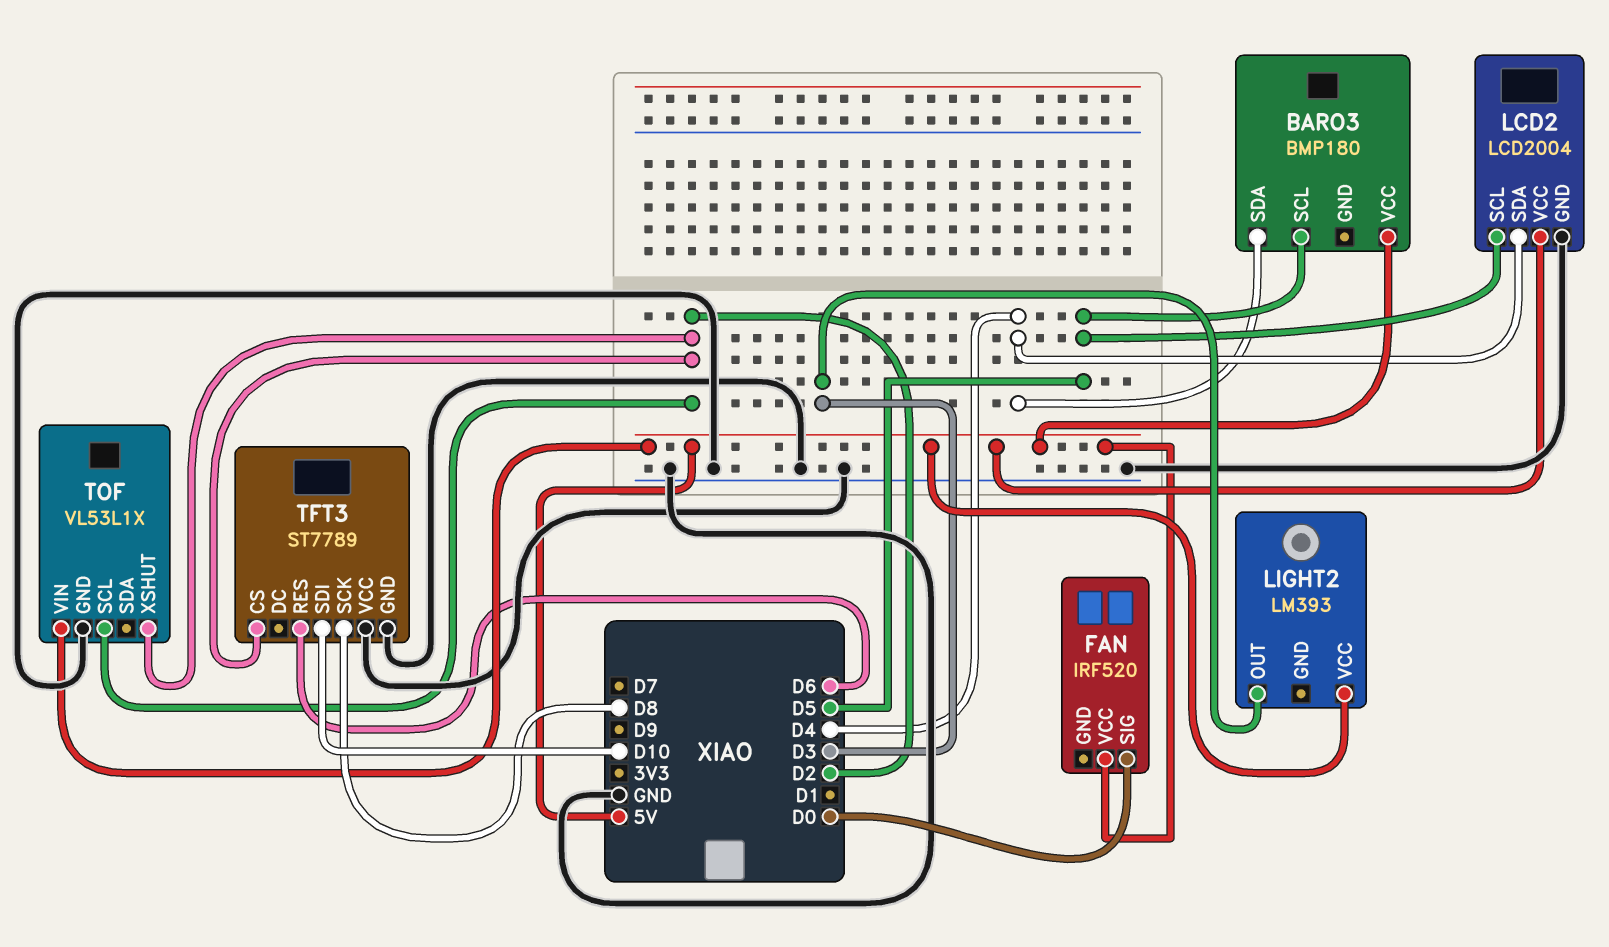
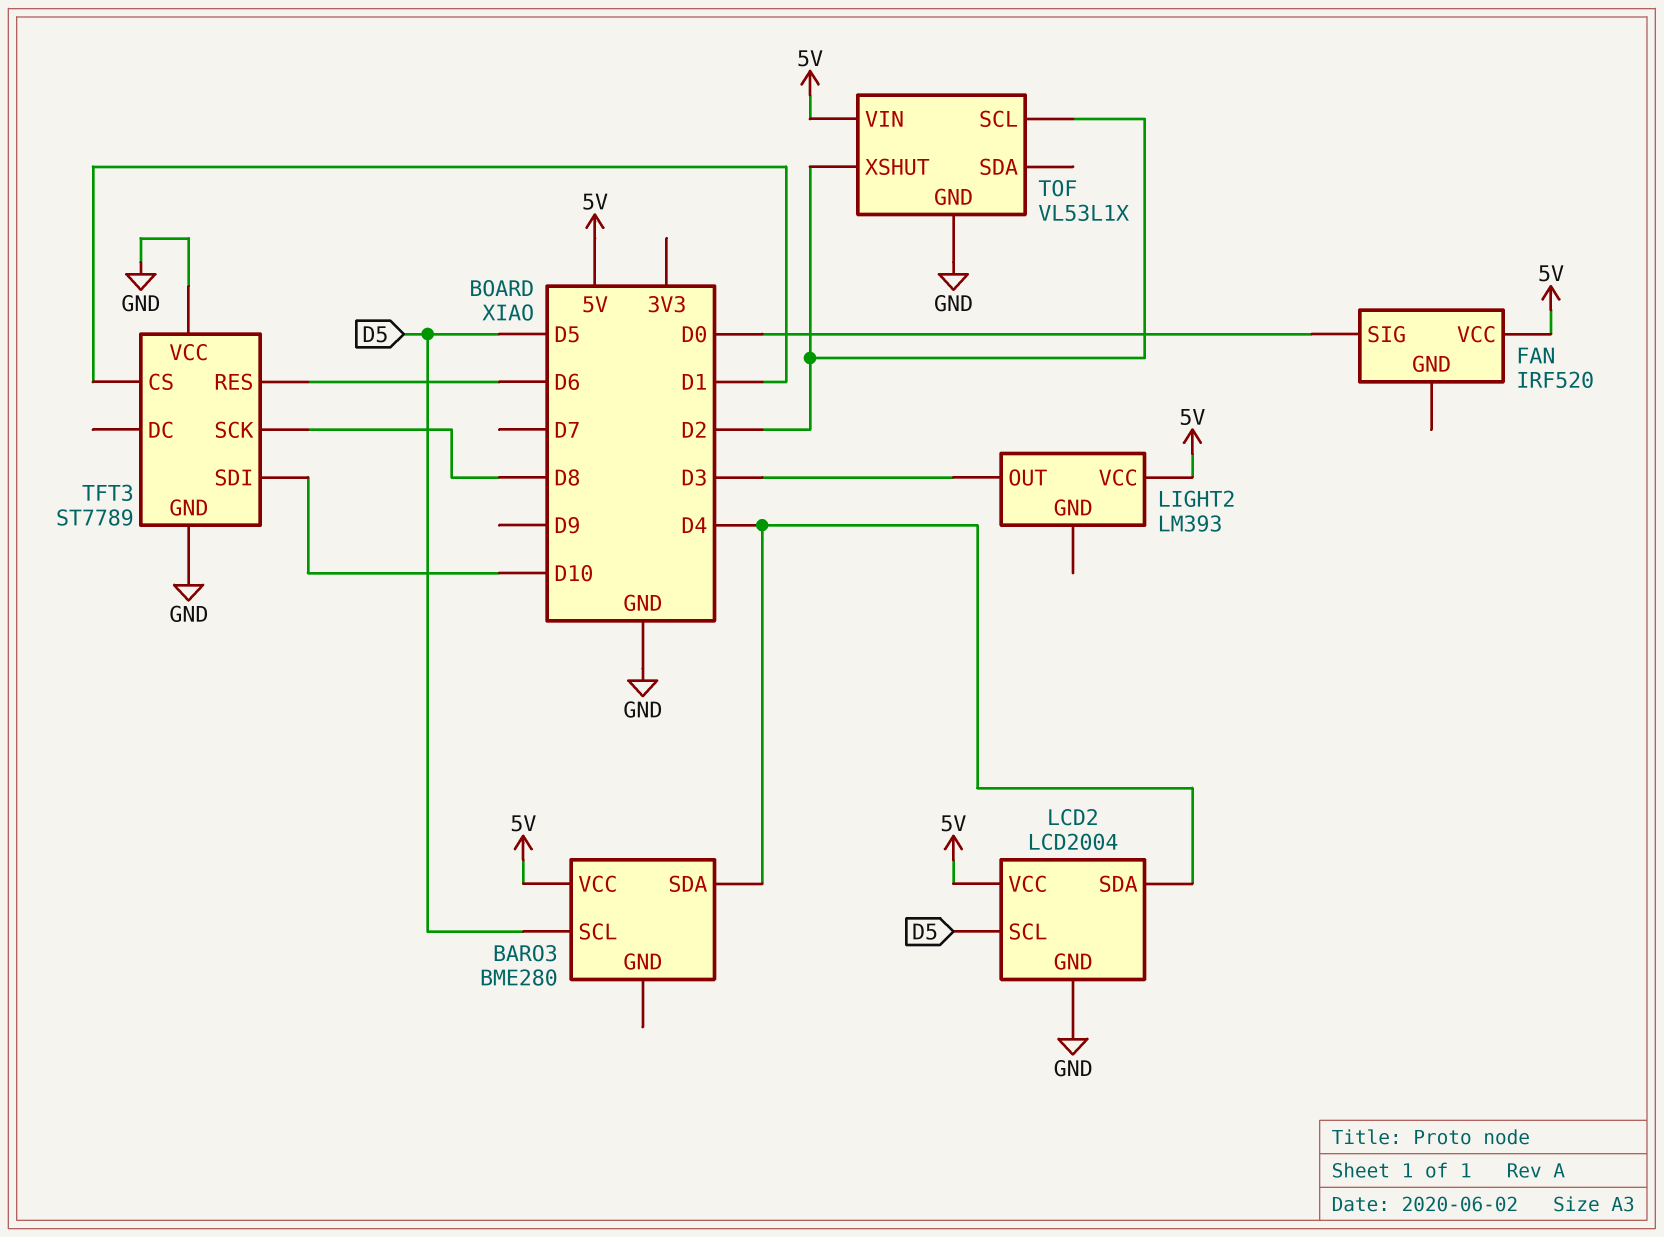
BARO3: BMP180 -> BME280
TFT3 pin CS: D2 -> D1

